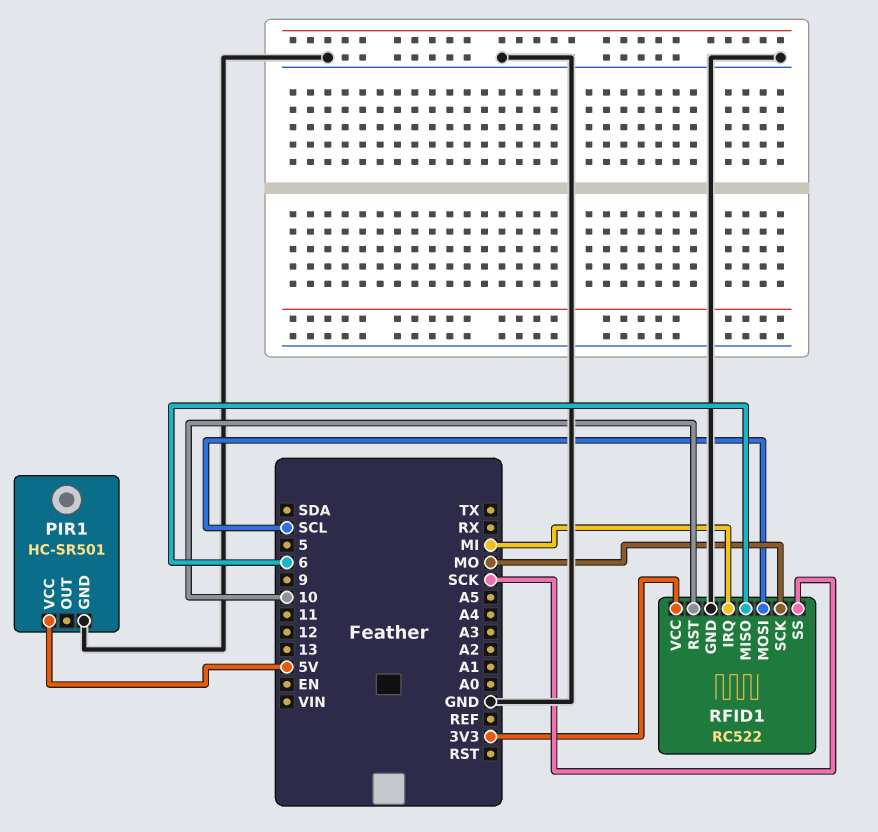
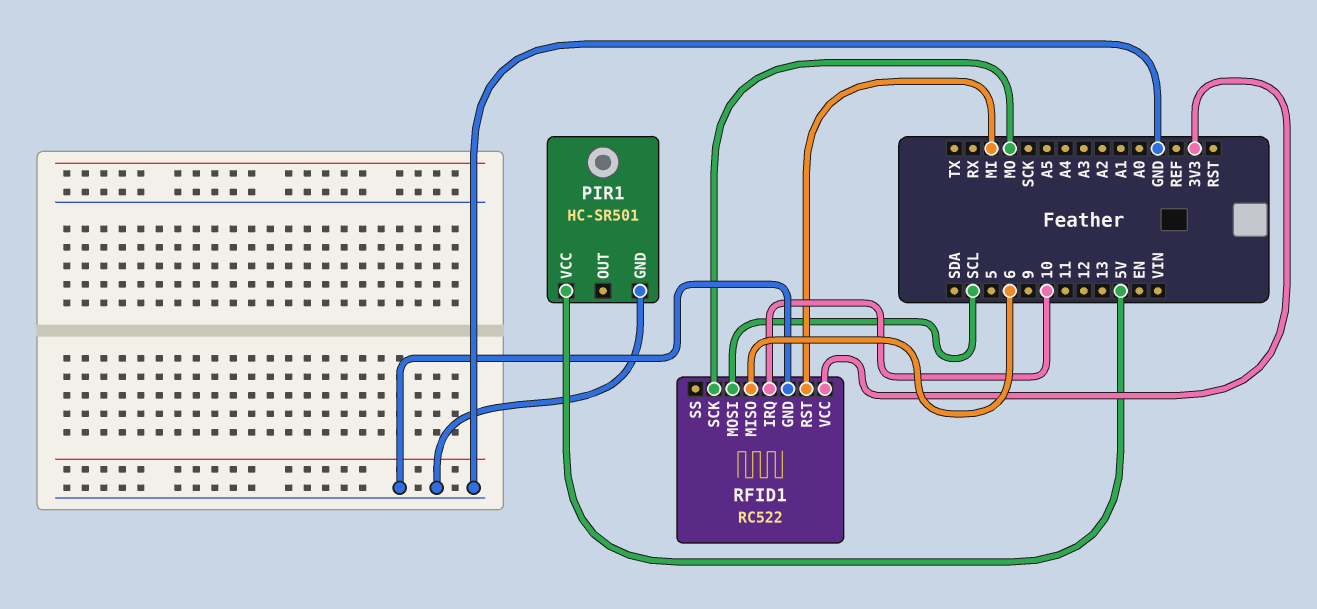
RFID1 pin IRQ: MI -> 10
RFID1 pin RST: 10 -> MI
RFID1 pin SS: SCK -> none

